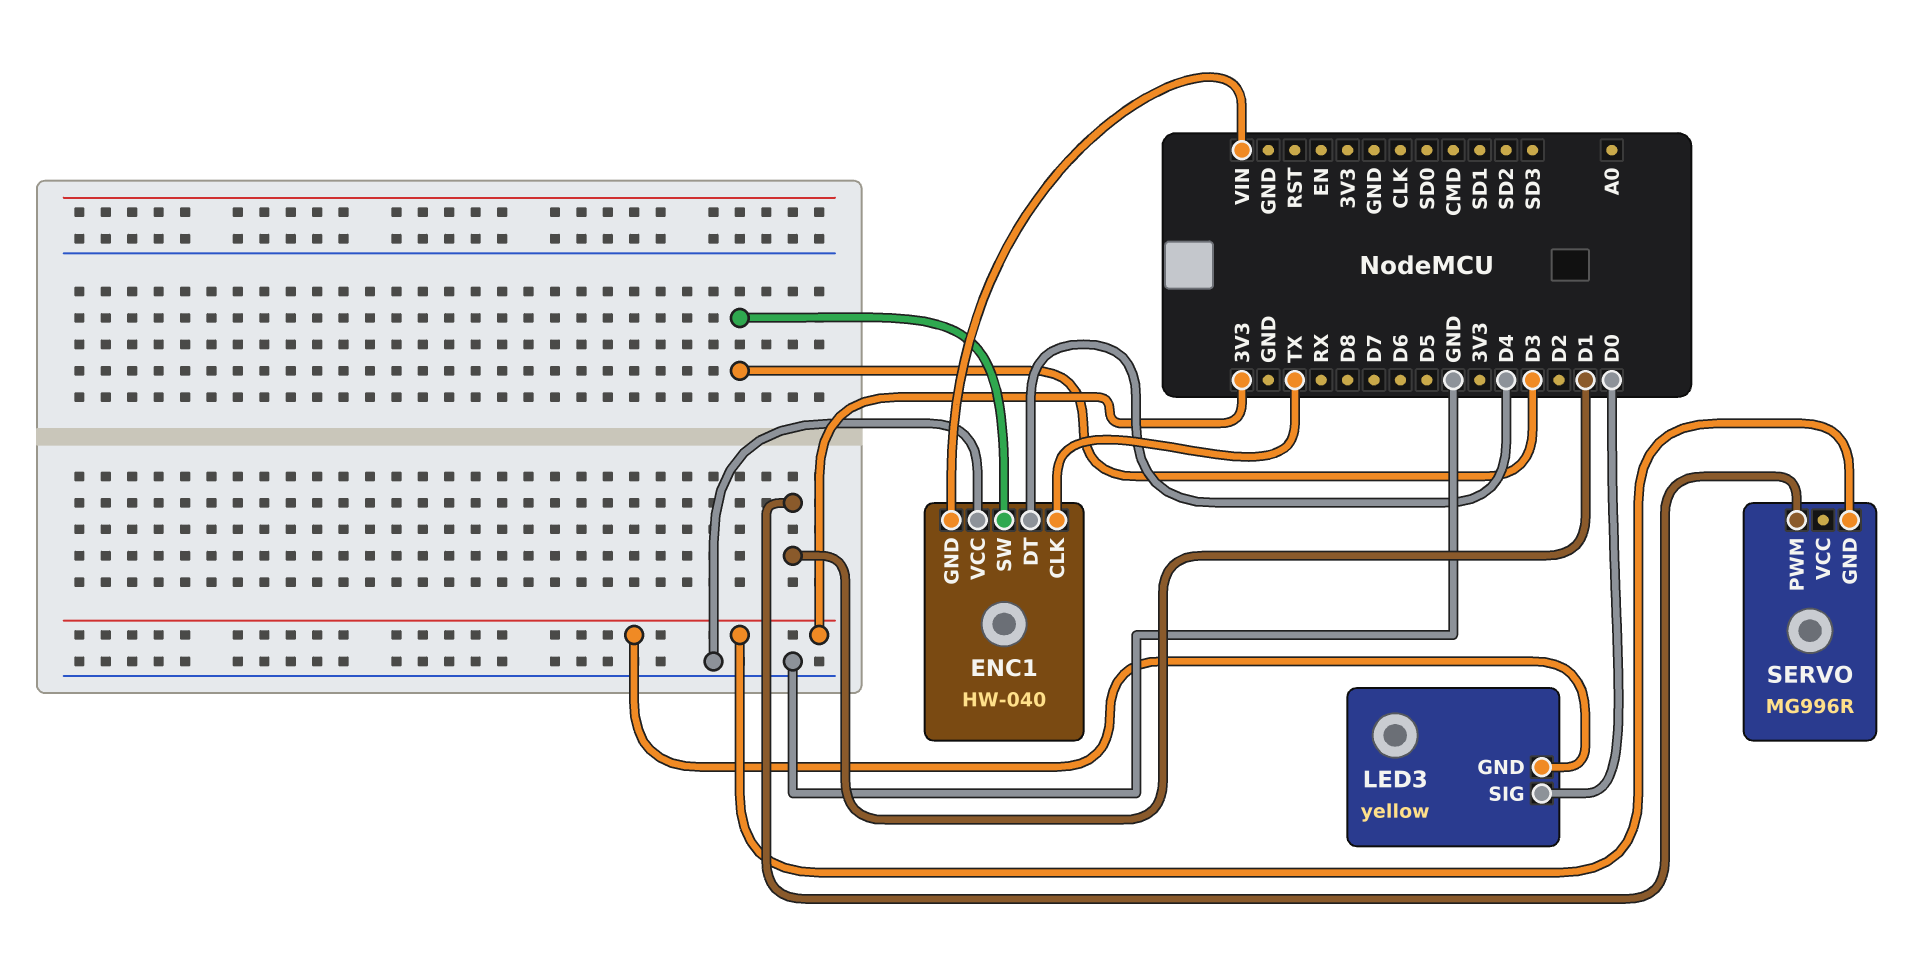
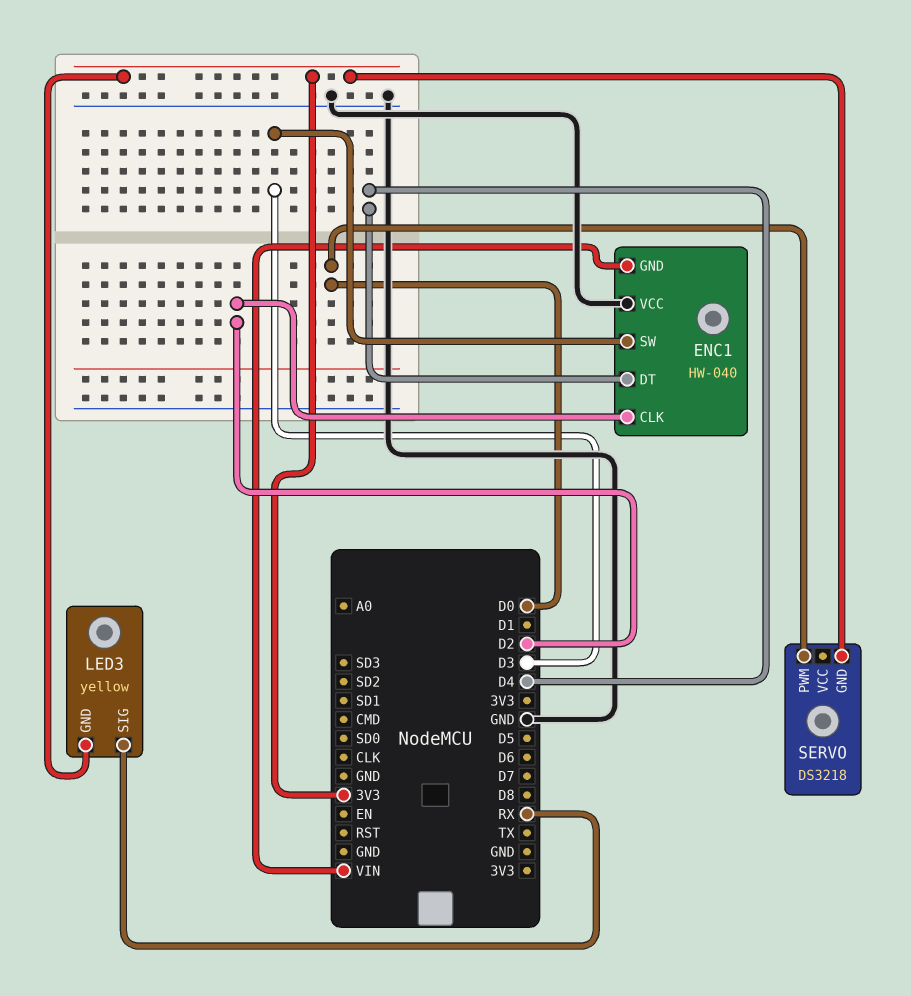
ENC1 pin CLK: TX -> D2
LED3 pin SIG: D0 -> RX
SERVO: MG996R -> DS3218
SERVO pin PWM: D1 -> D0

